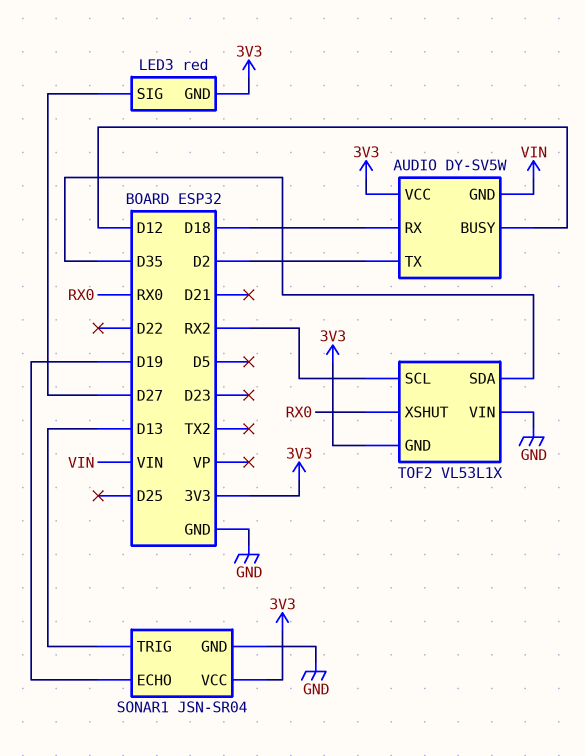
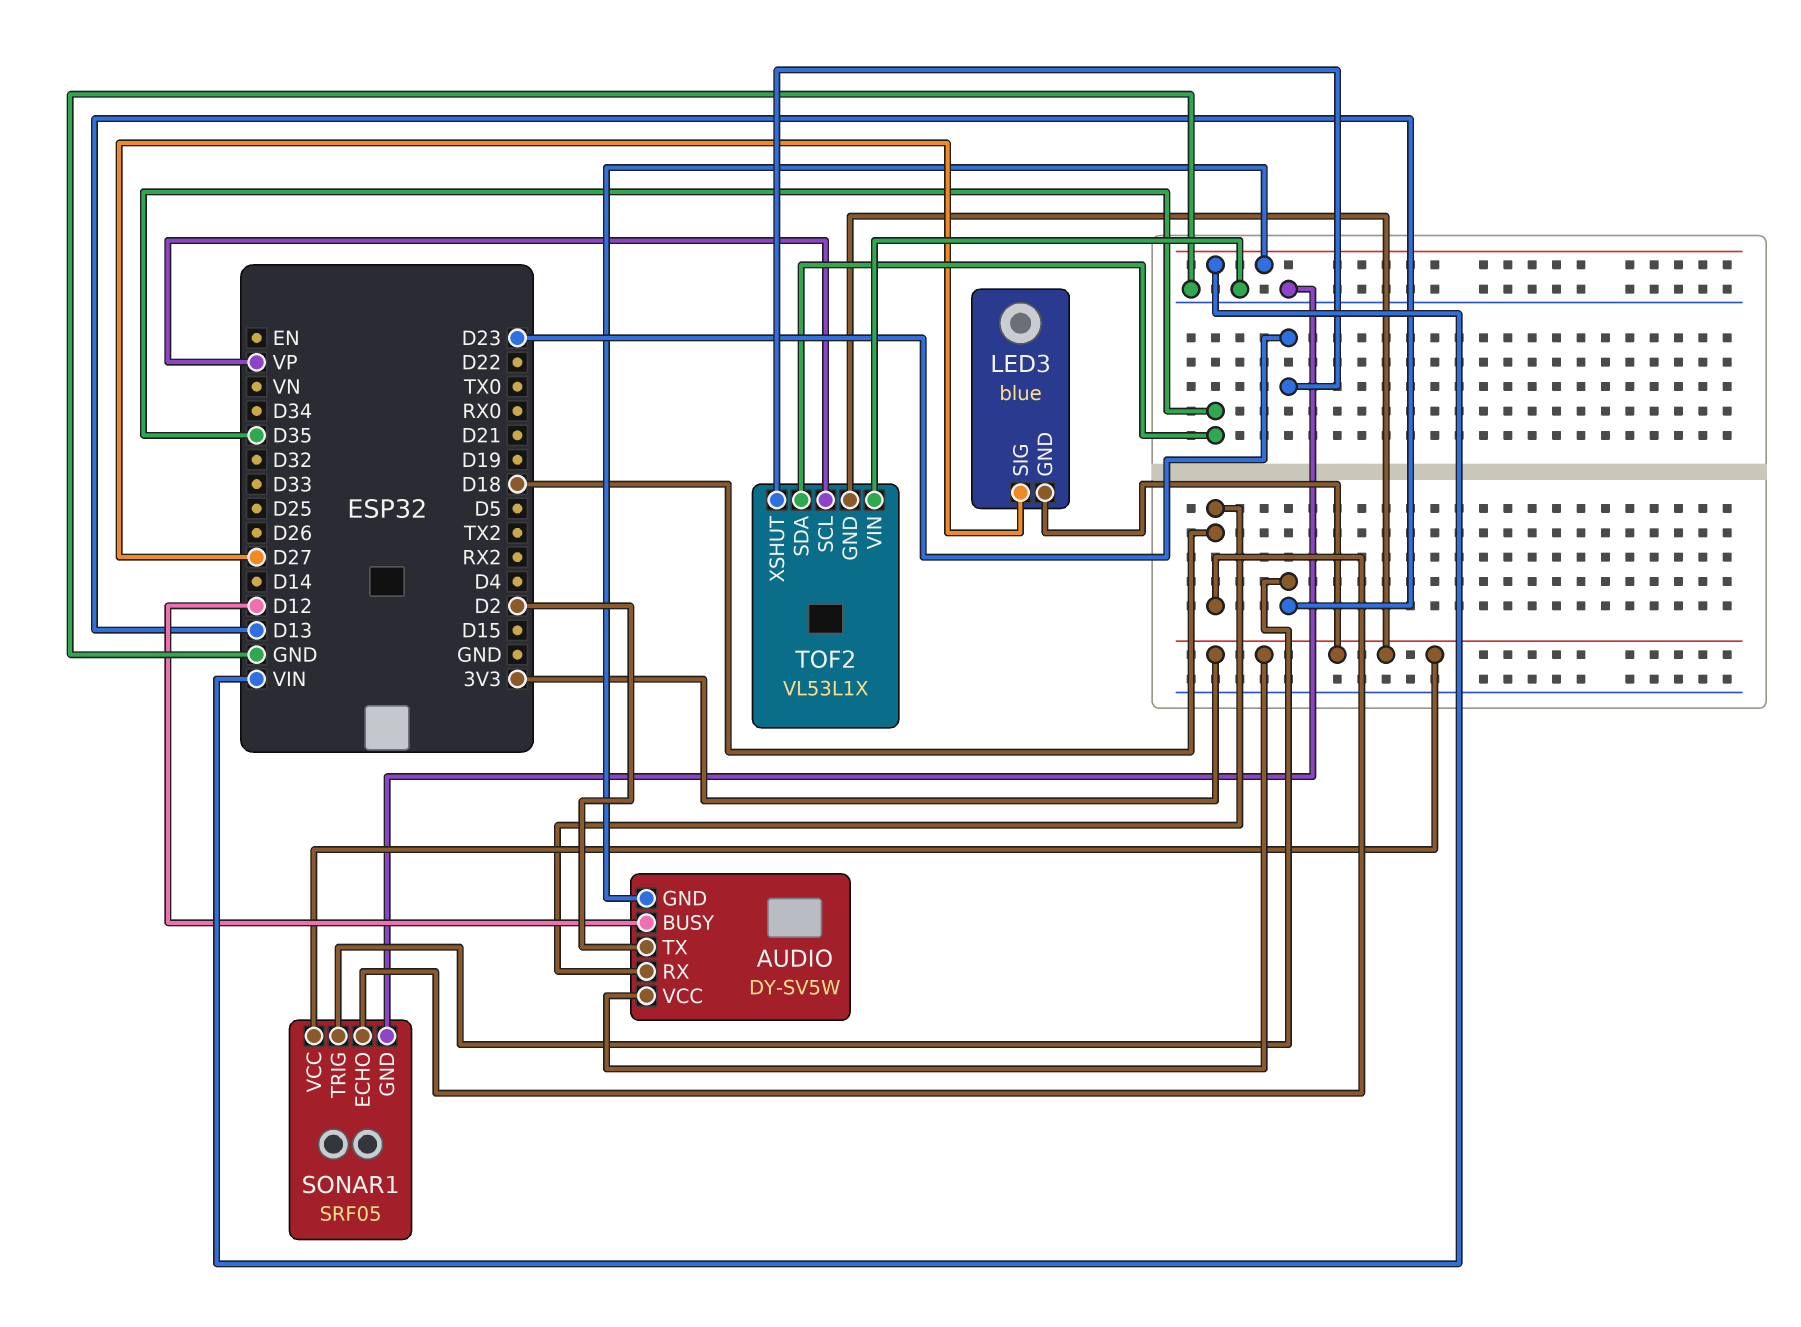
LED3: red -> blue
SONAR1: JSN-SR04 -> SRF05
SONAR1 pin ECHO: D19 -> D18
TOF2 pin SCL: RX2 -> VP
TOF2 pin XSHUT: RX0 -> D23

